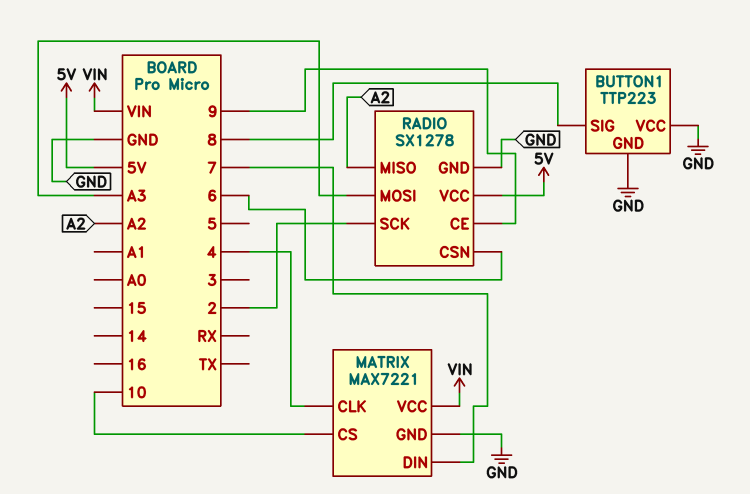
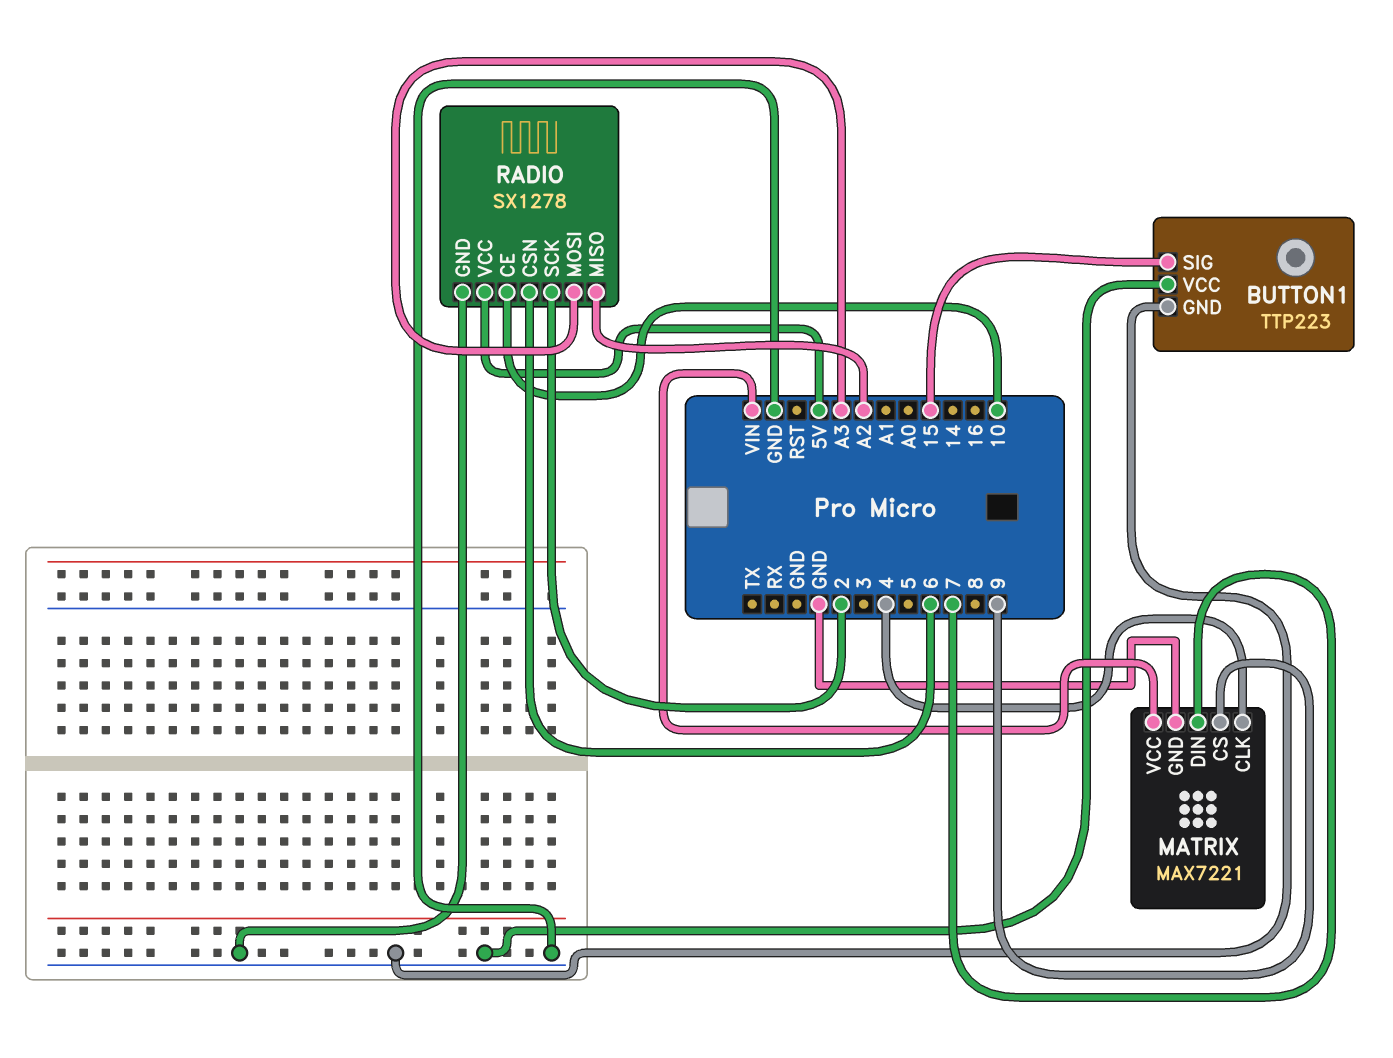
BUTTON1 pin SIG: 8 -> 15
MATRIX pin CS: 10 -> 9
RADIO pin CE: 9 -> 10

